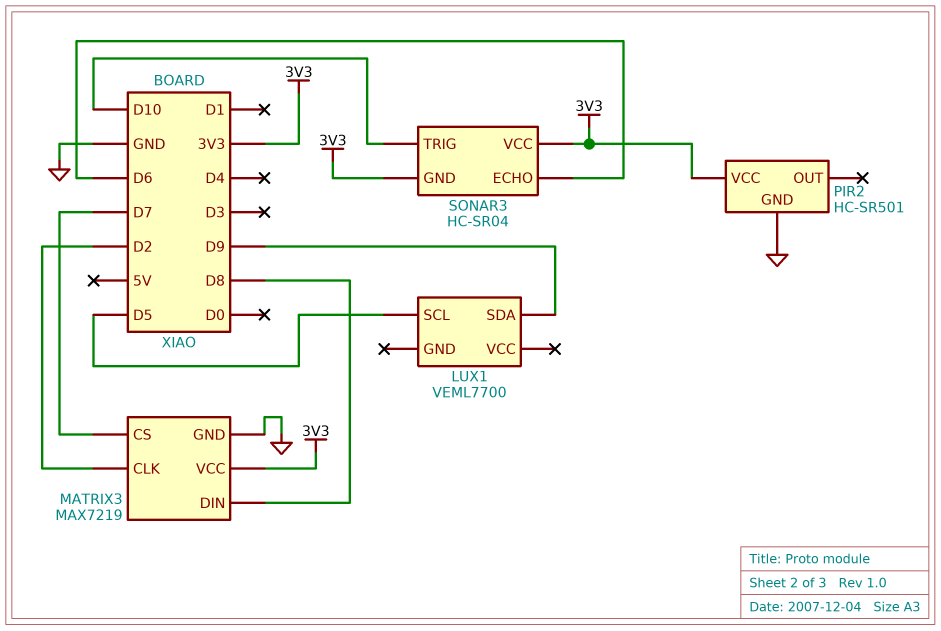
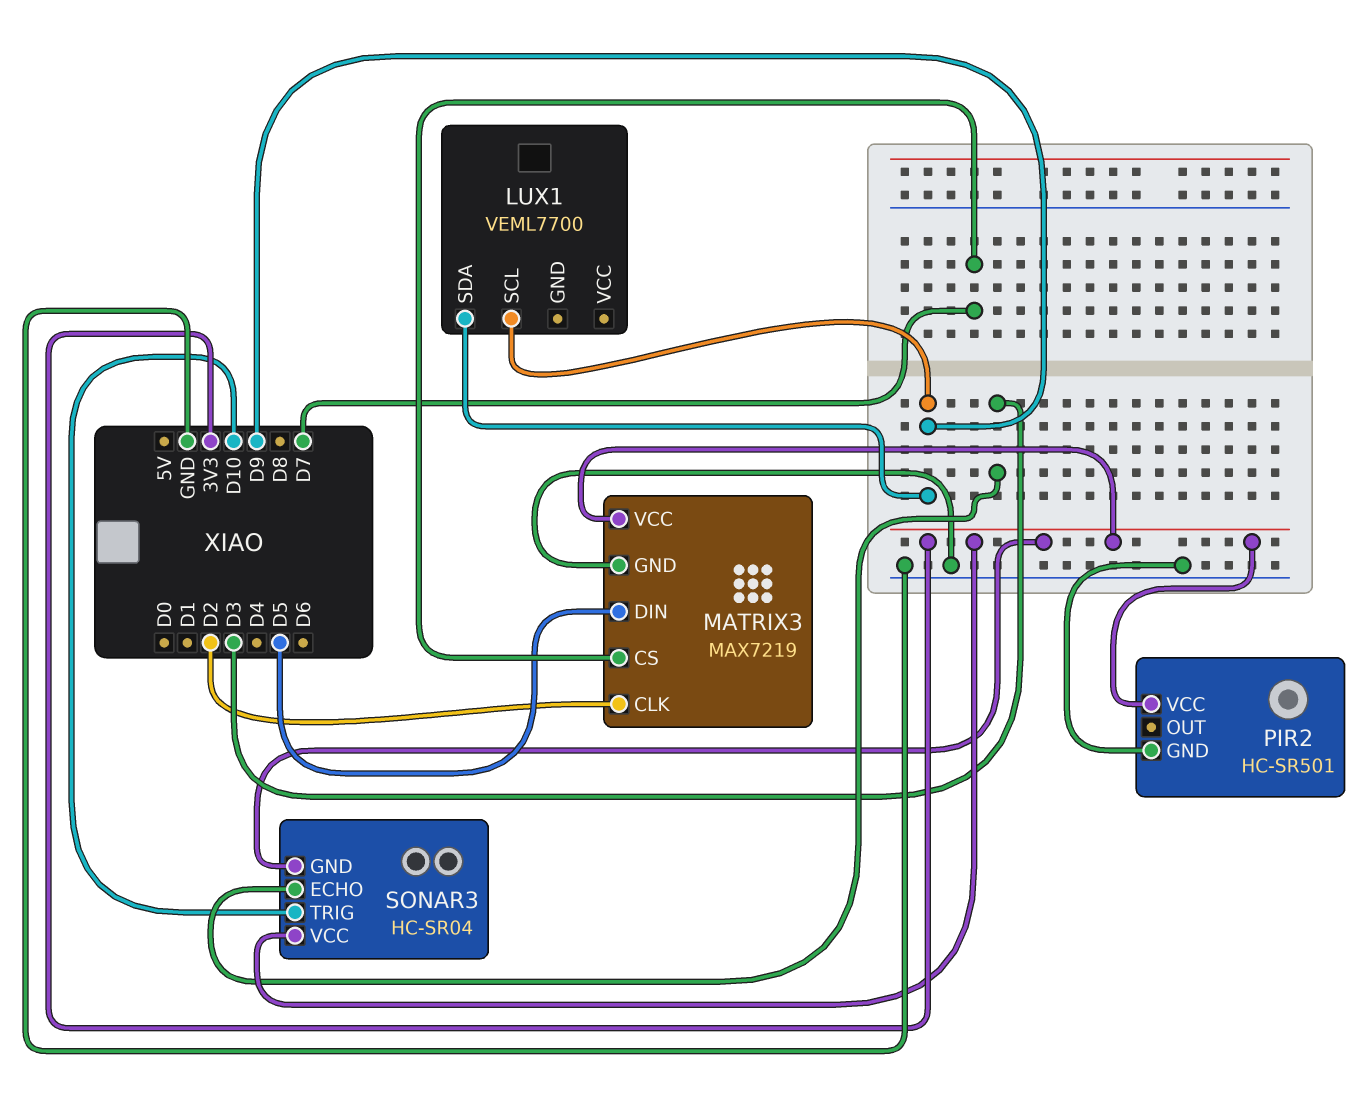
LUX1 pin SCL: D5 -> D9
MATRIX3 pin DIN: D8 -> D5
SONAR3 pin ECHO: D6 -> D3

